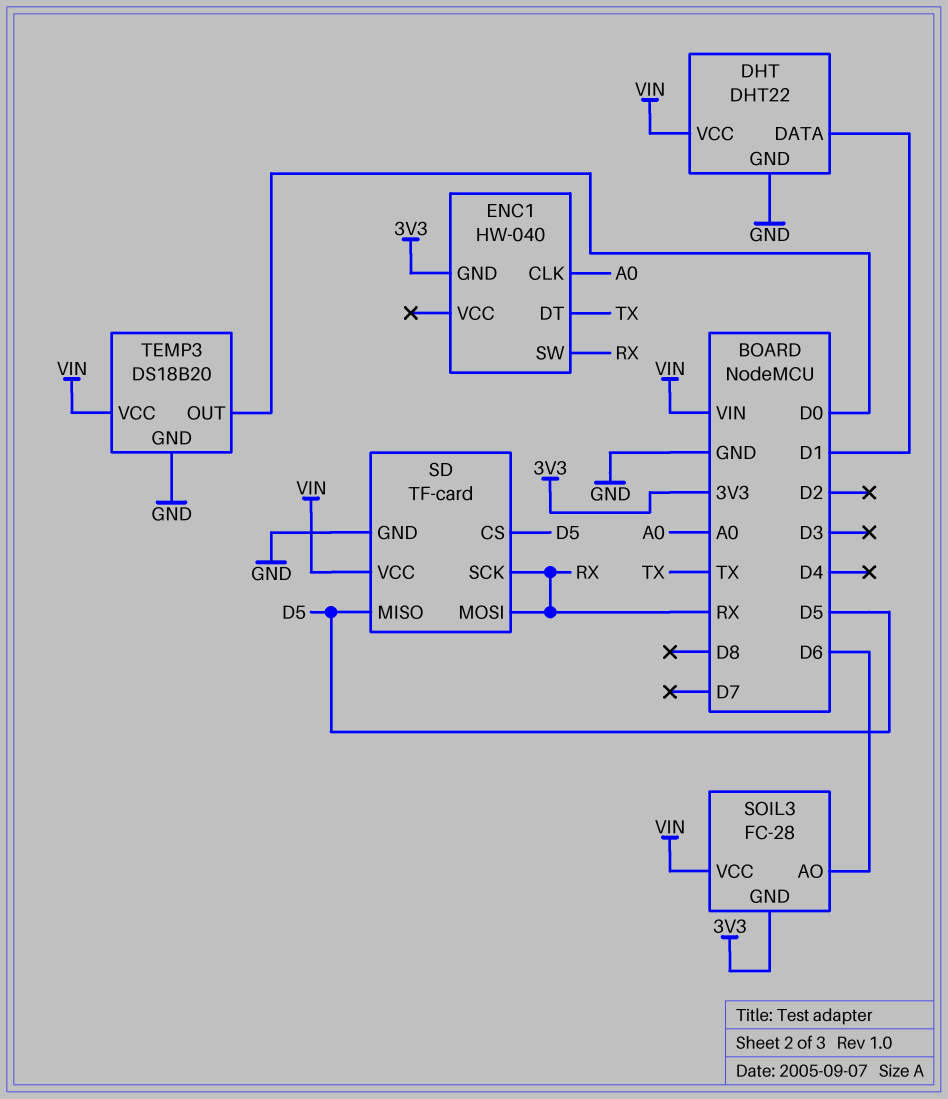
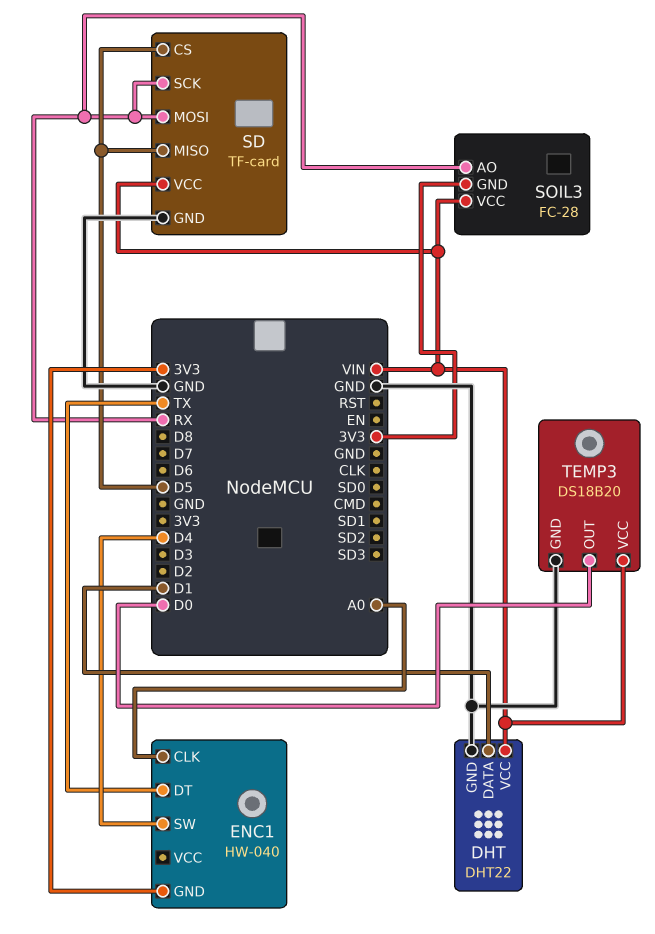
ENC1 pin SW: RX -> D4
SOIL3 pin AO: D6 -> RX

